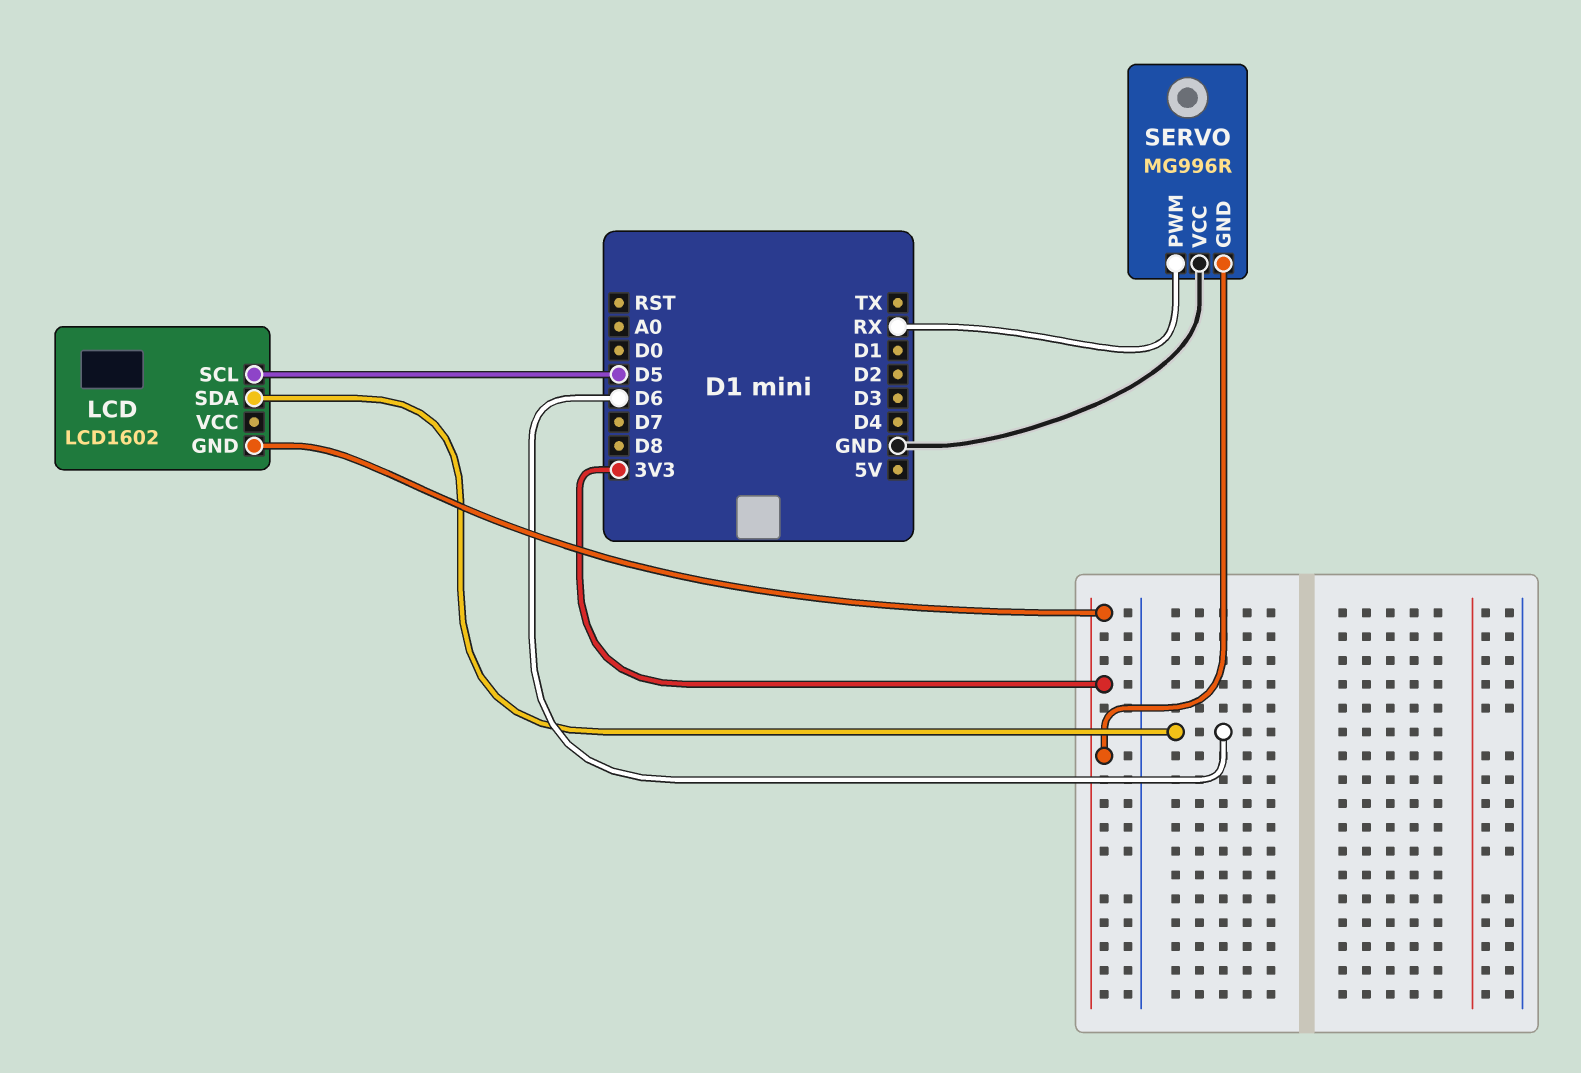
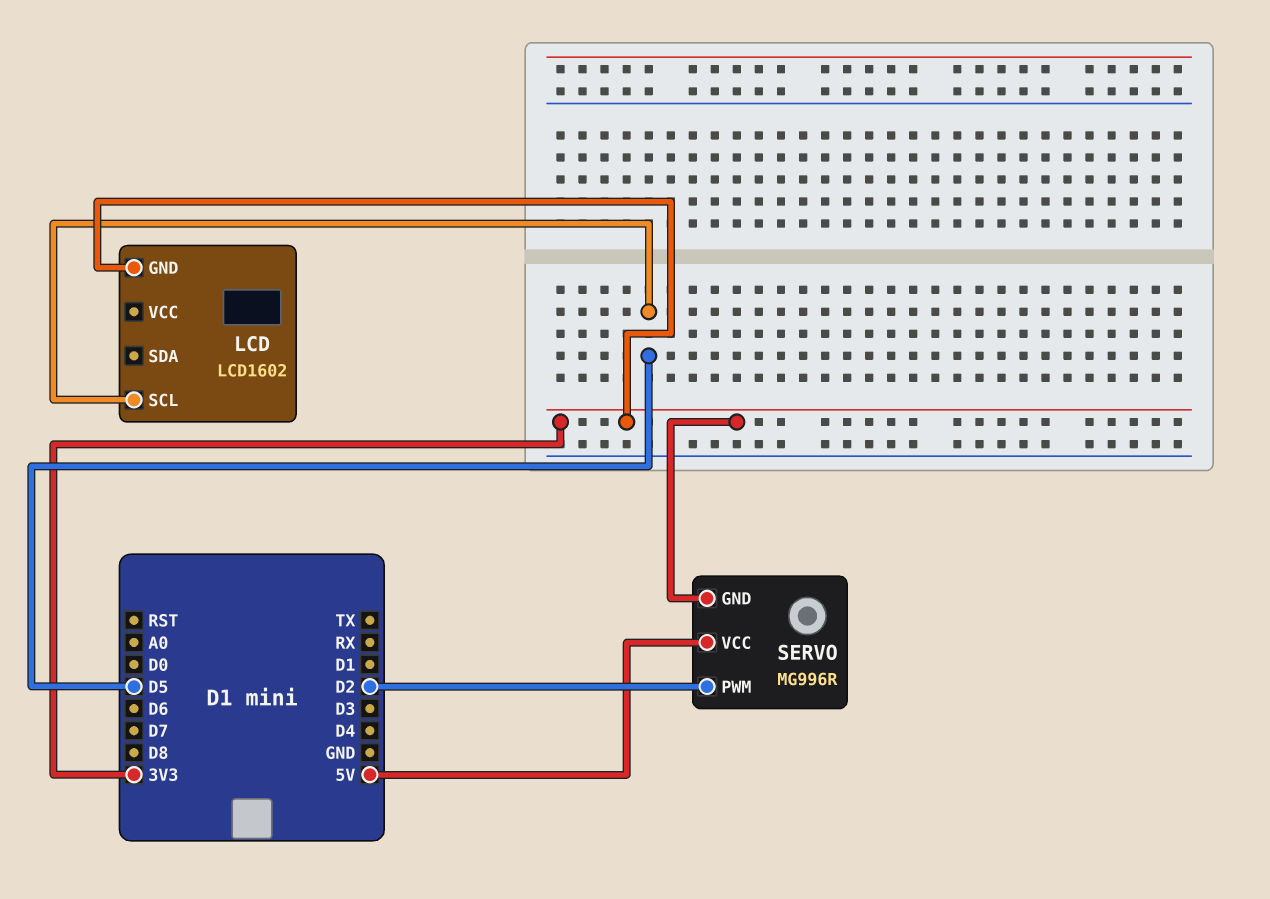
LCD pin SDA: D6 -> none
SERVO pin PWM: RX -> D2
SERVO pin VCC: GND -> 5V

